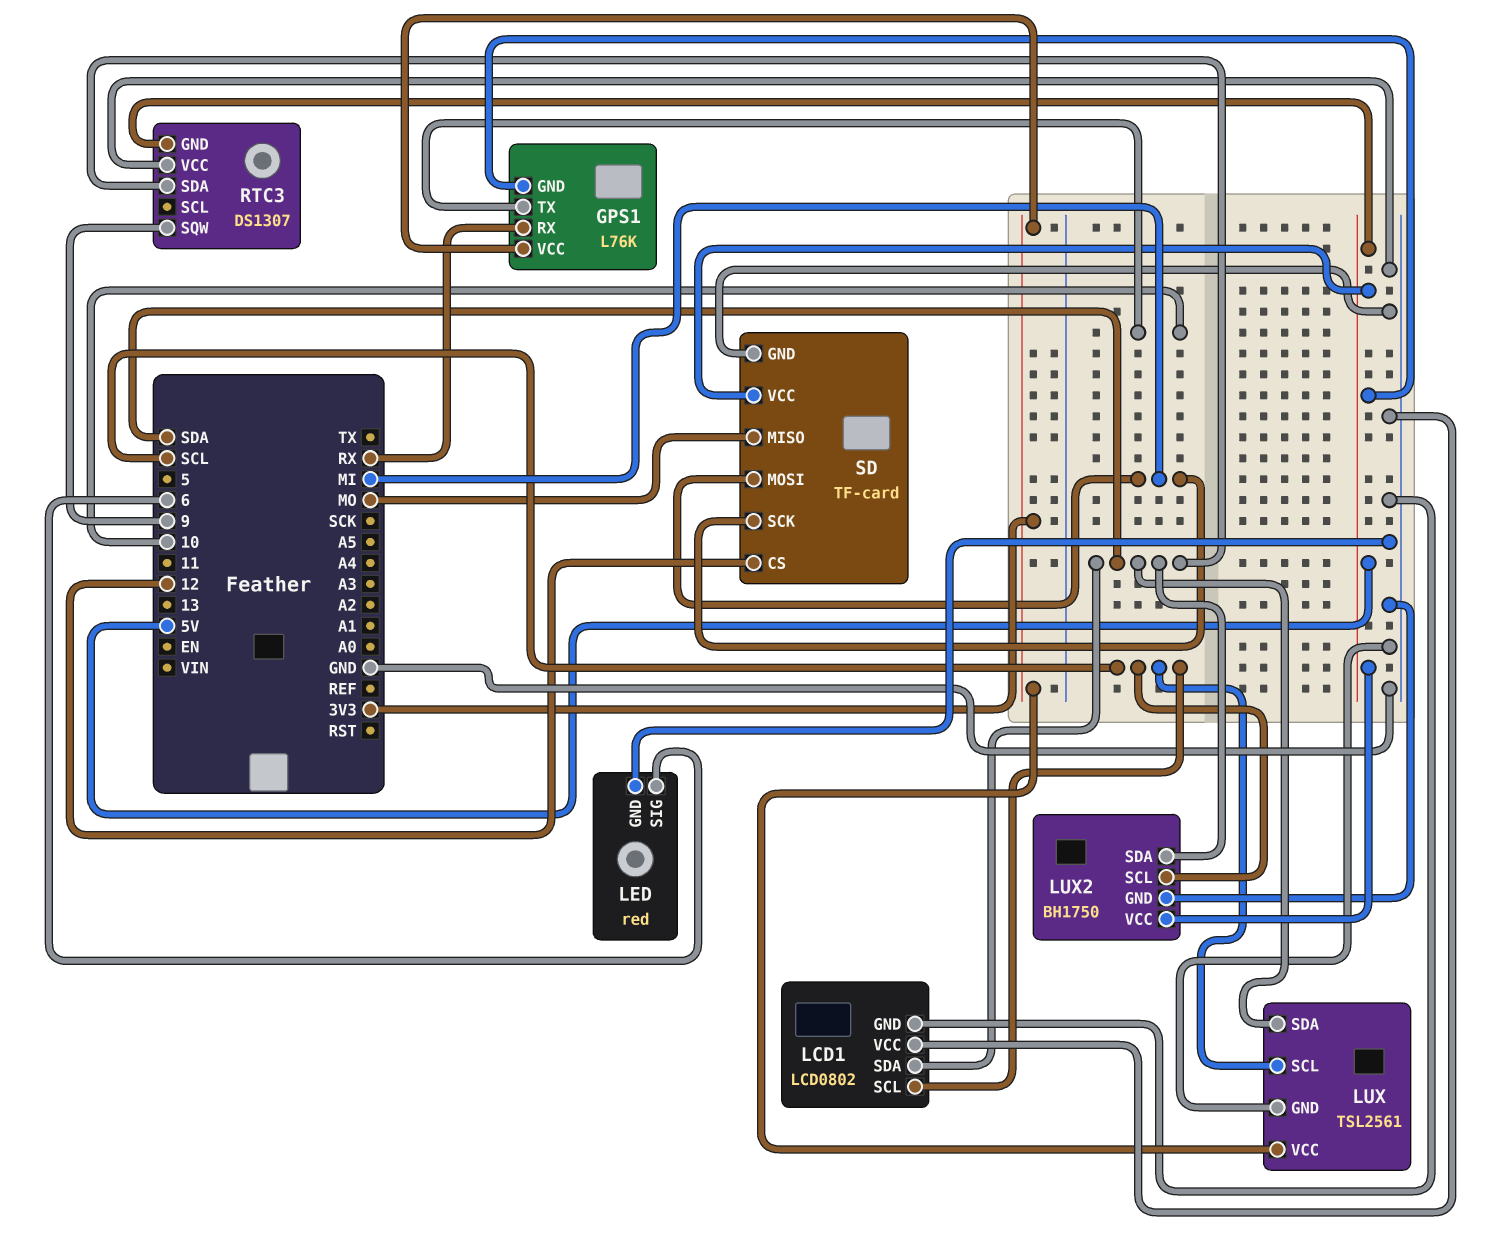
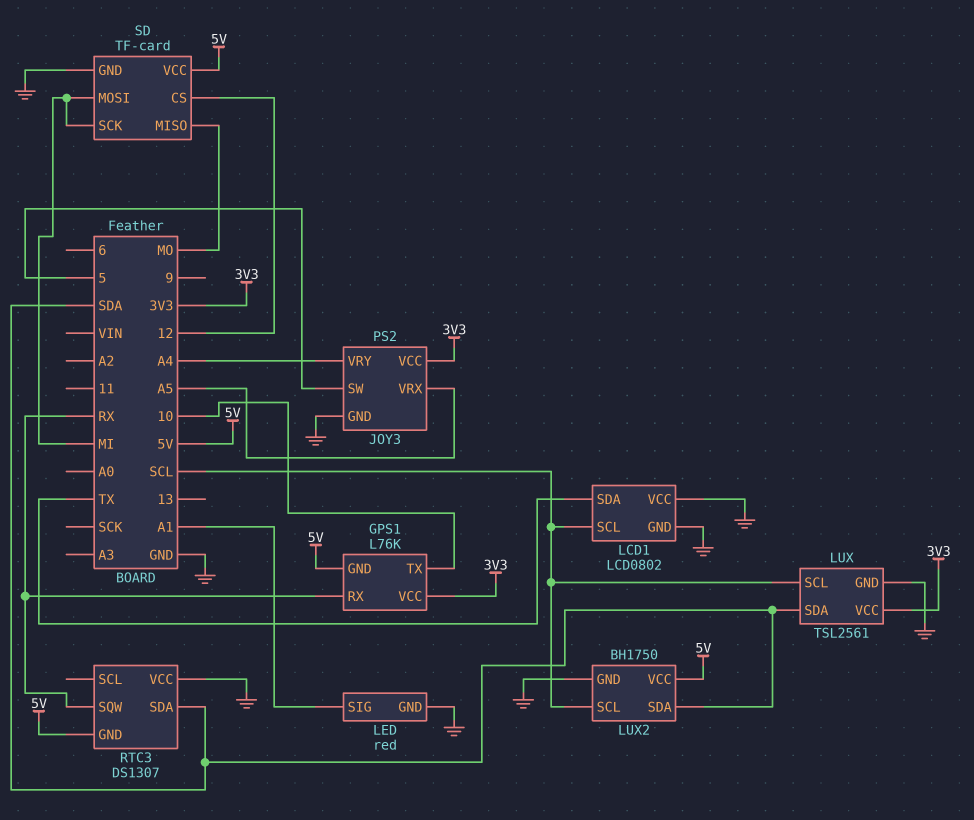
JOY3: none -> PS2
JOY3 pin GND: none -> GND
JOY3 pin SW: none -> 5
JOY3 pin VCC: none -> 3V3
JOY3 pin VRX: none -> A5
JOY3 pin VRY: none -> A4
LCD1 pin SDA: SDA -> TX
LED pin SIG: 6 -> A1
RTC3 pin SQW: 9 -> RX

